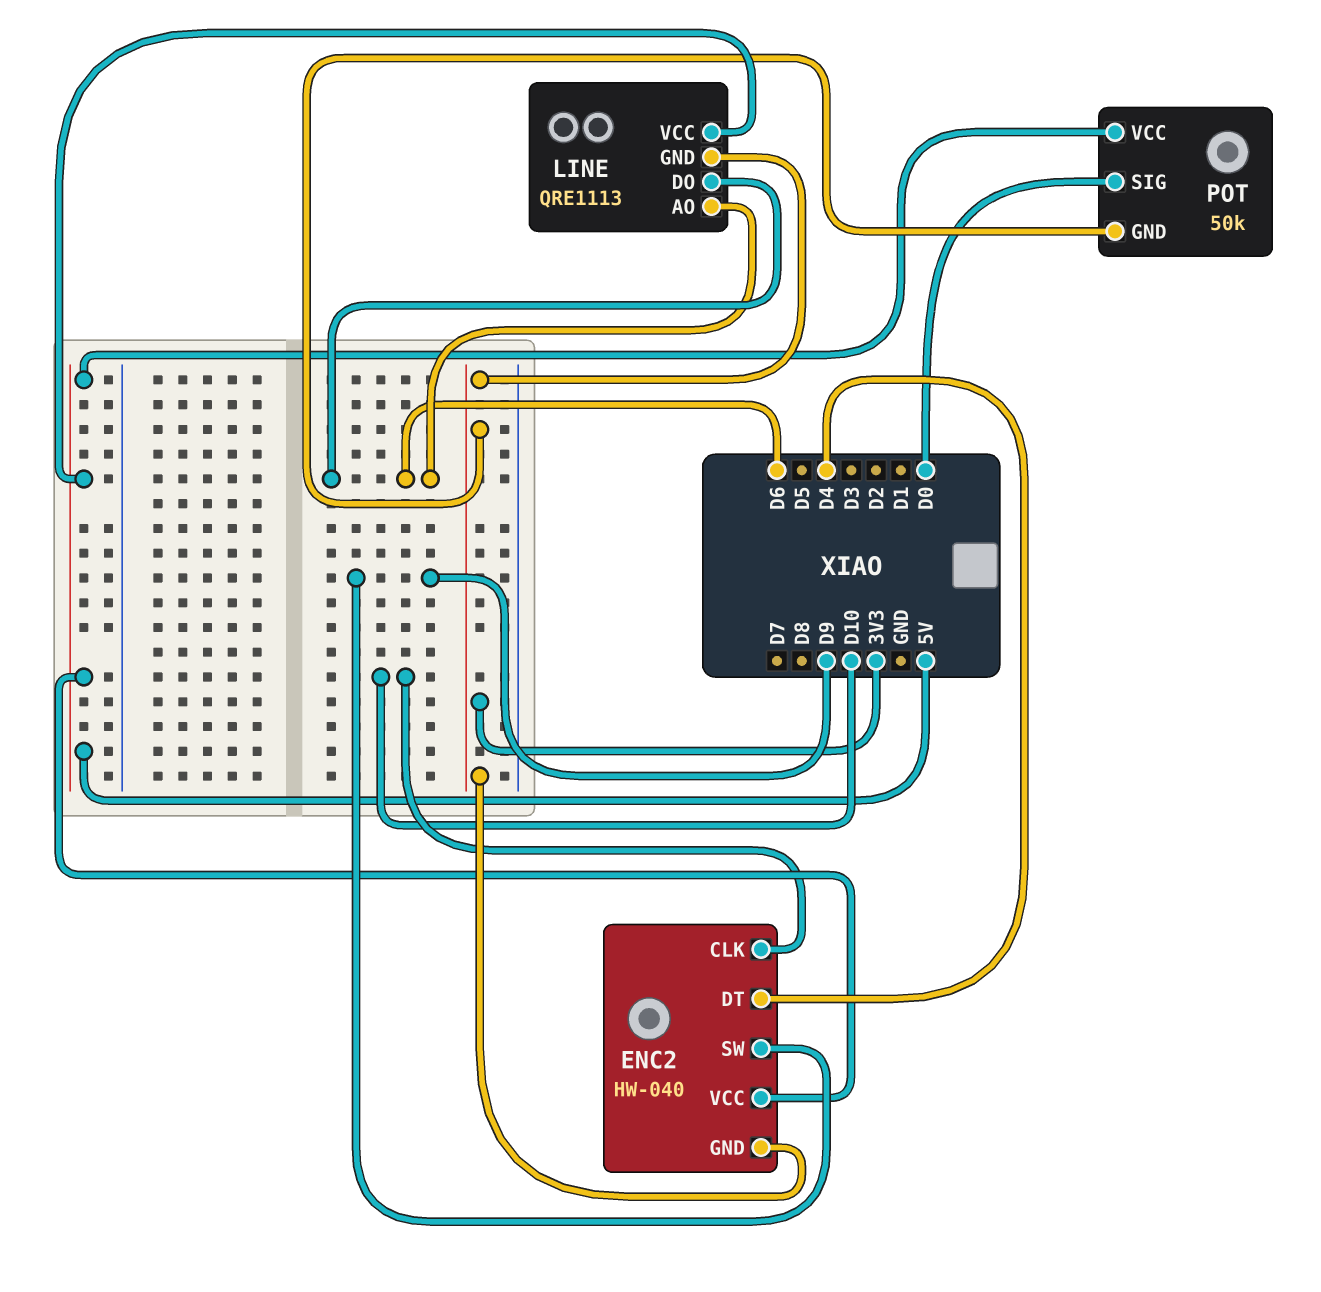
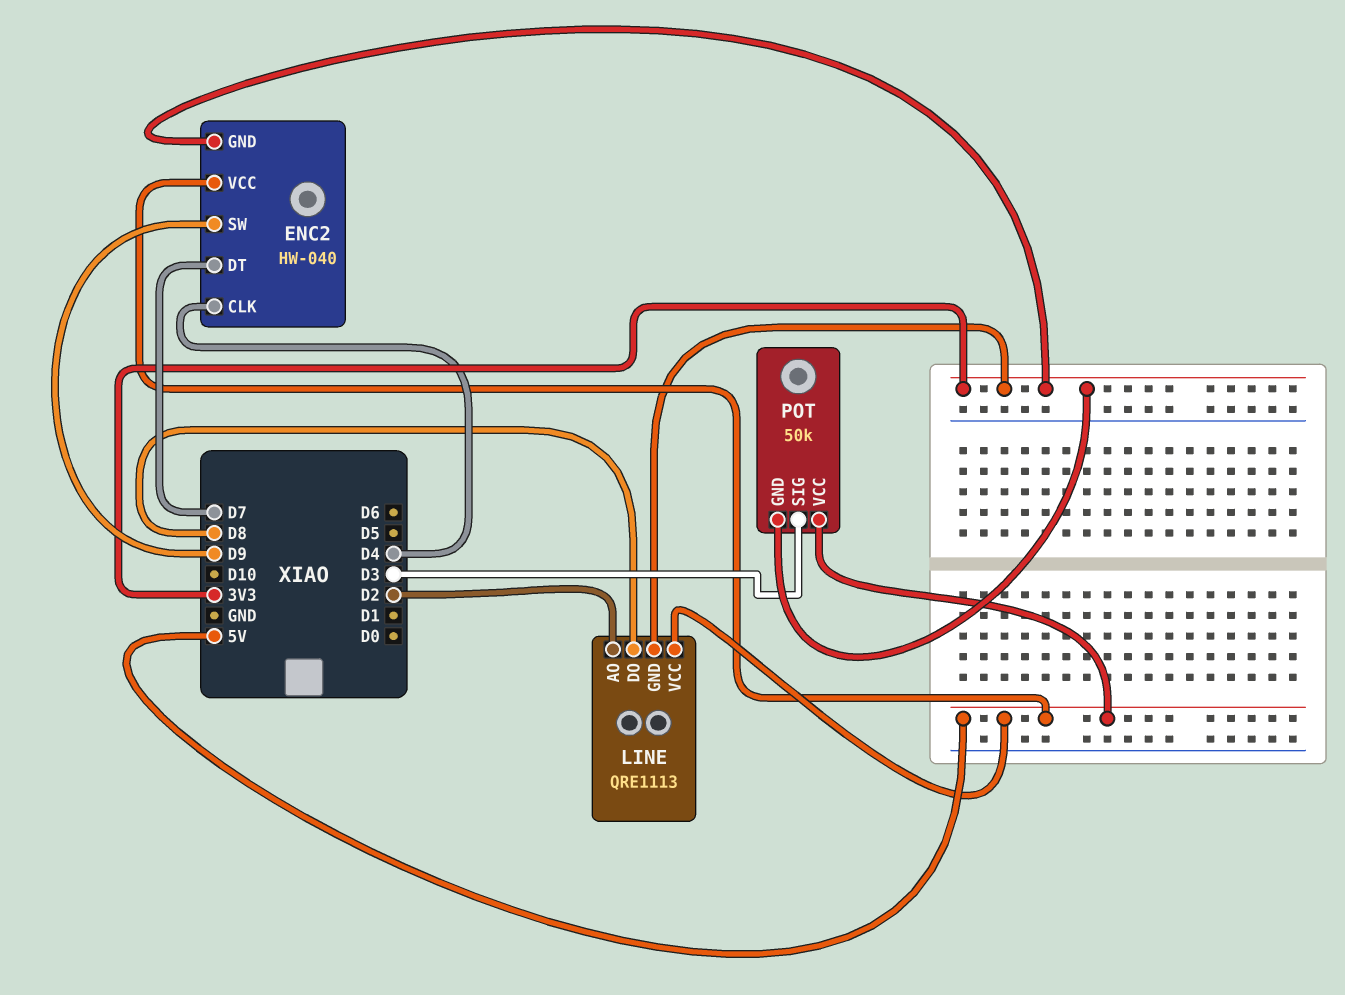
ENC2 pin CLK: D10 -> D4
ENC2 pin DT: D4 -> D7
LINE pin AO: D6 -> D2
LINE pin DO: D6 -> D8
POT pin SIG: D0 -> D3

